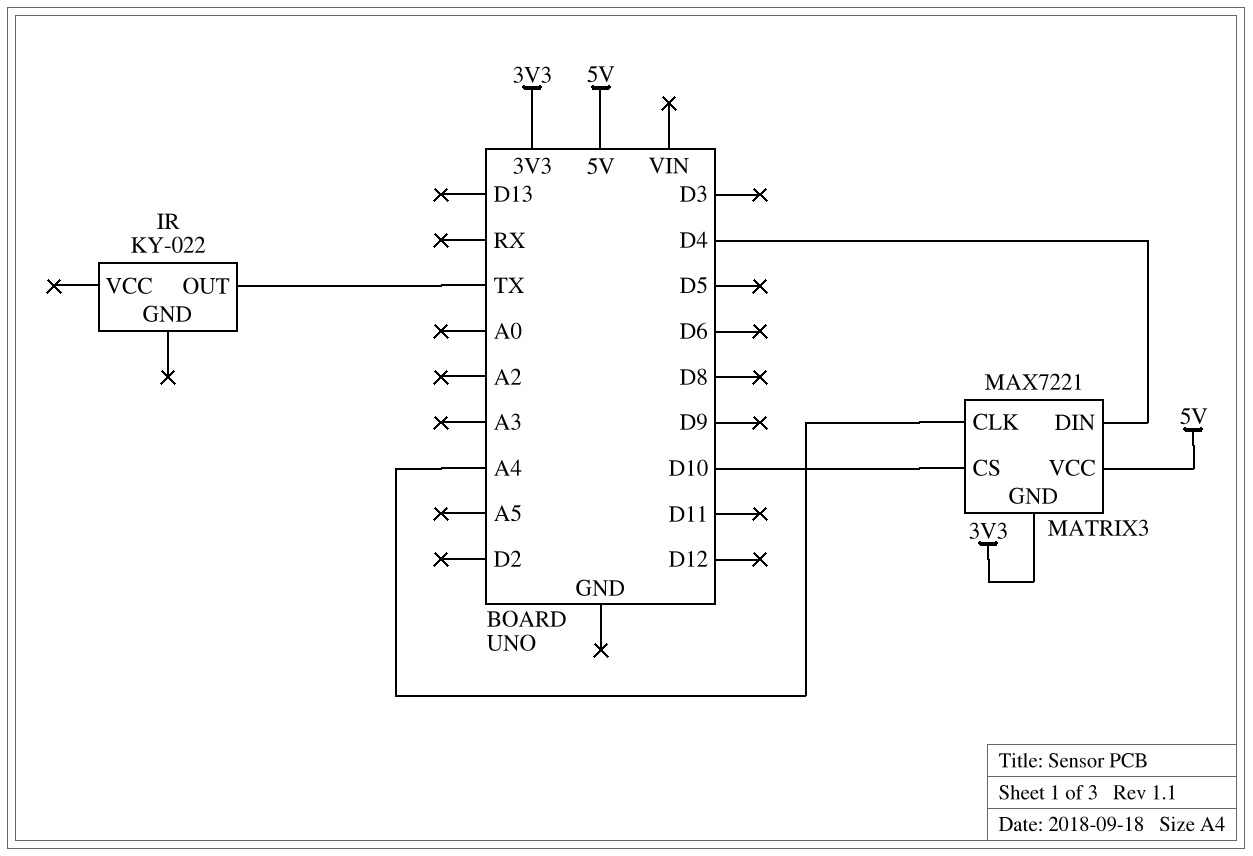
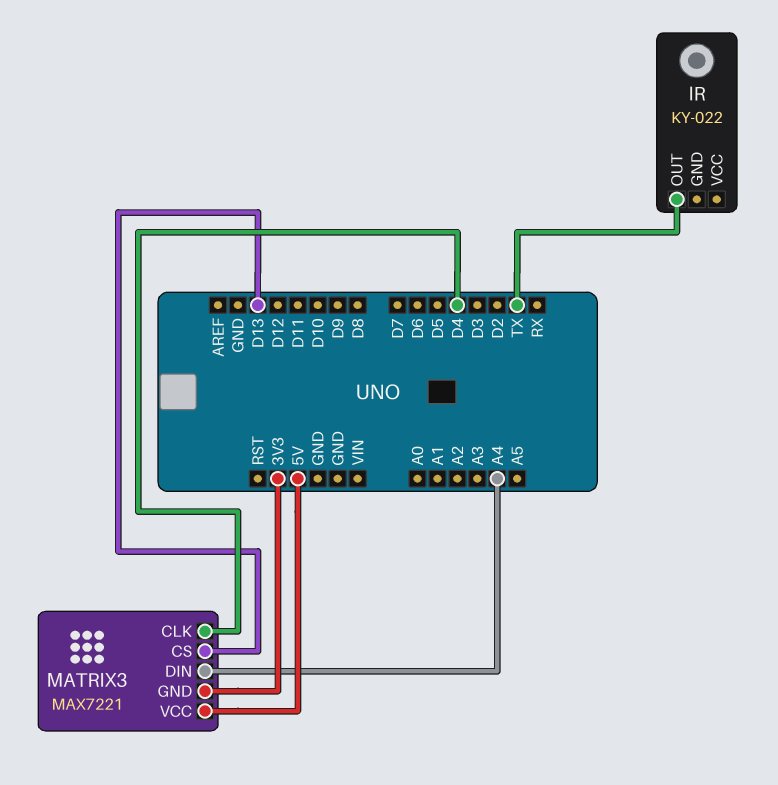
MATRIX3 pin CLK: A4 -> D4
MATRIX3 pin CS: D10 -> D13
MATRIX3 pin DIN: D4 -> A4

